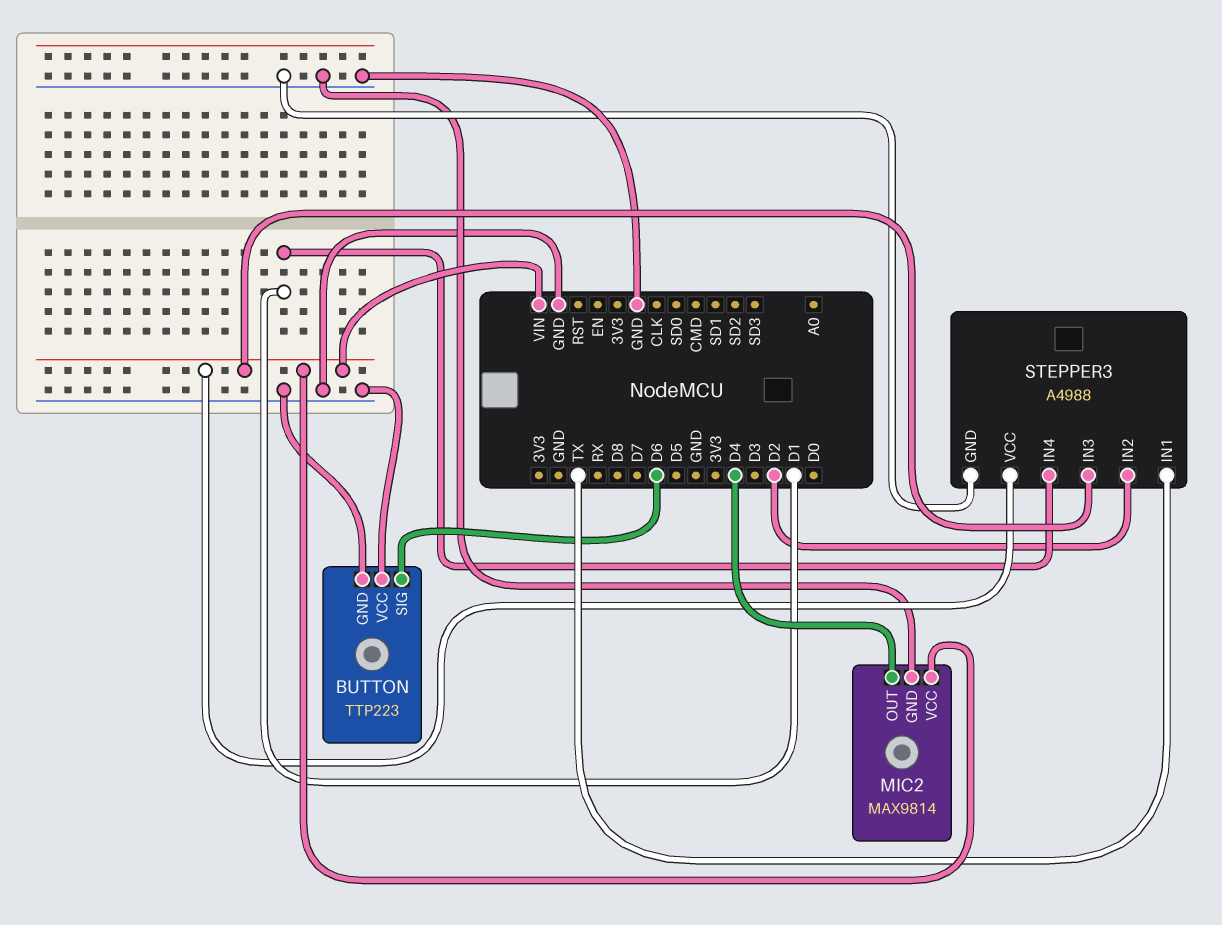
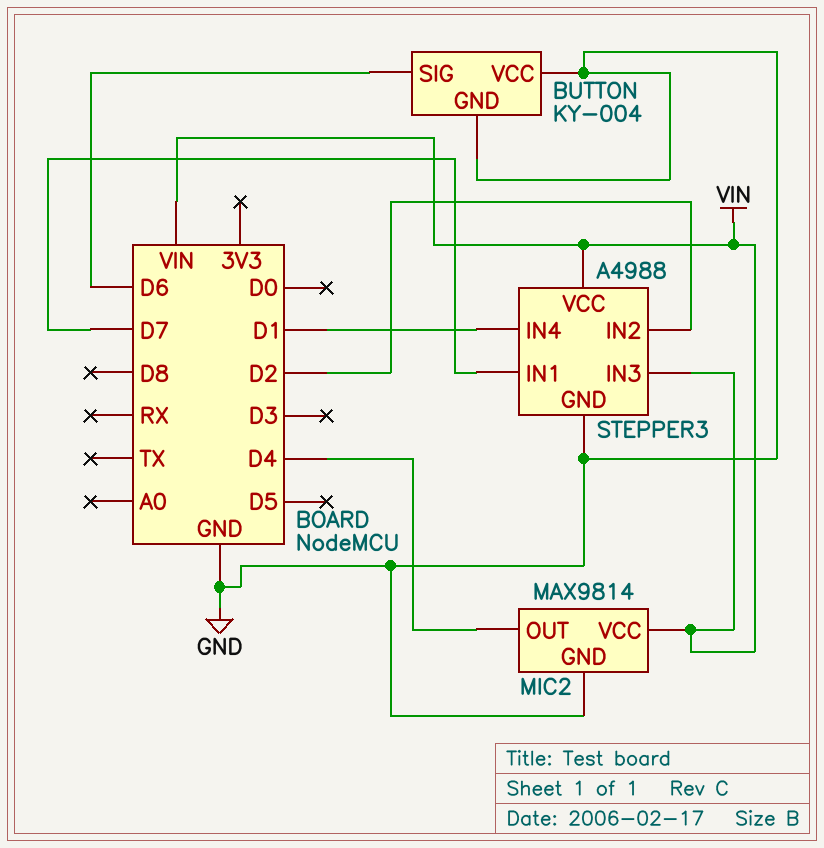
BUTTON: TTP223 -> KY-004
STEPPER3 pin IN1: TX -> D7

